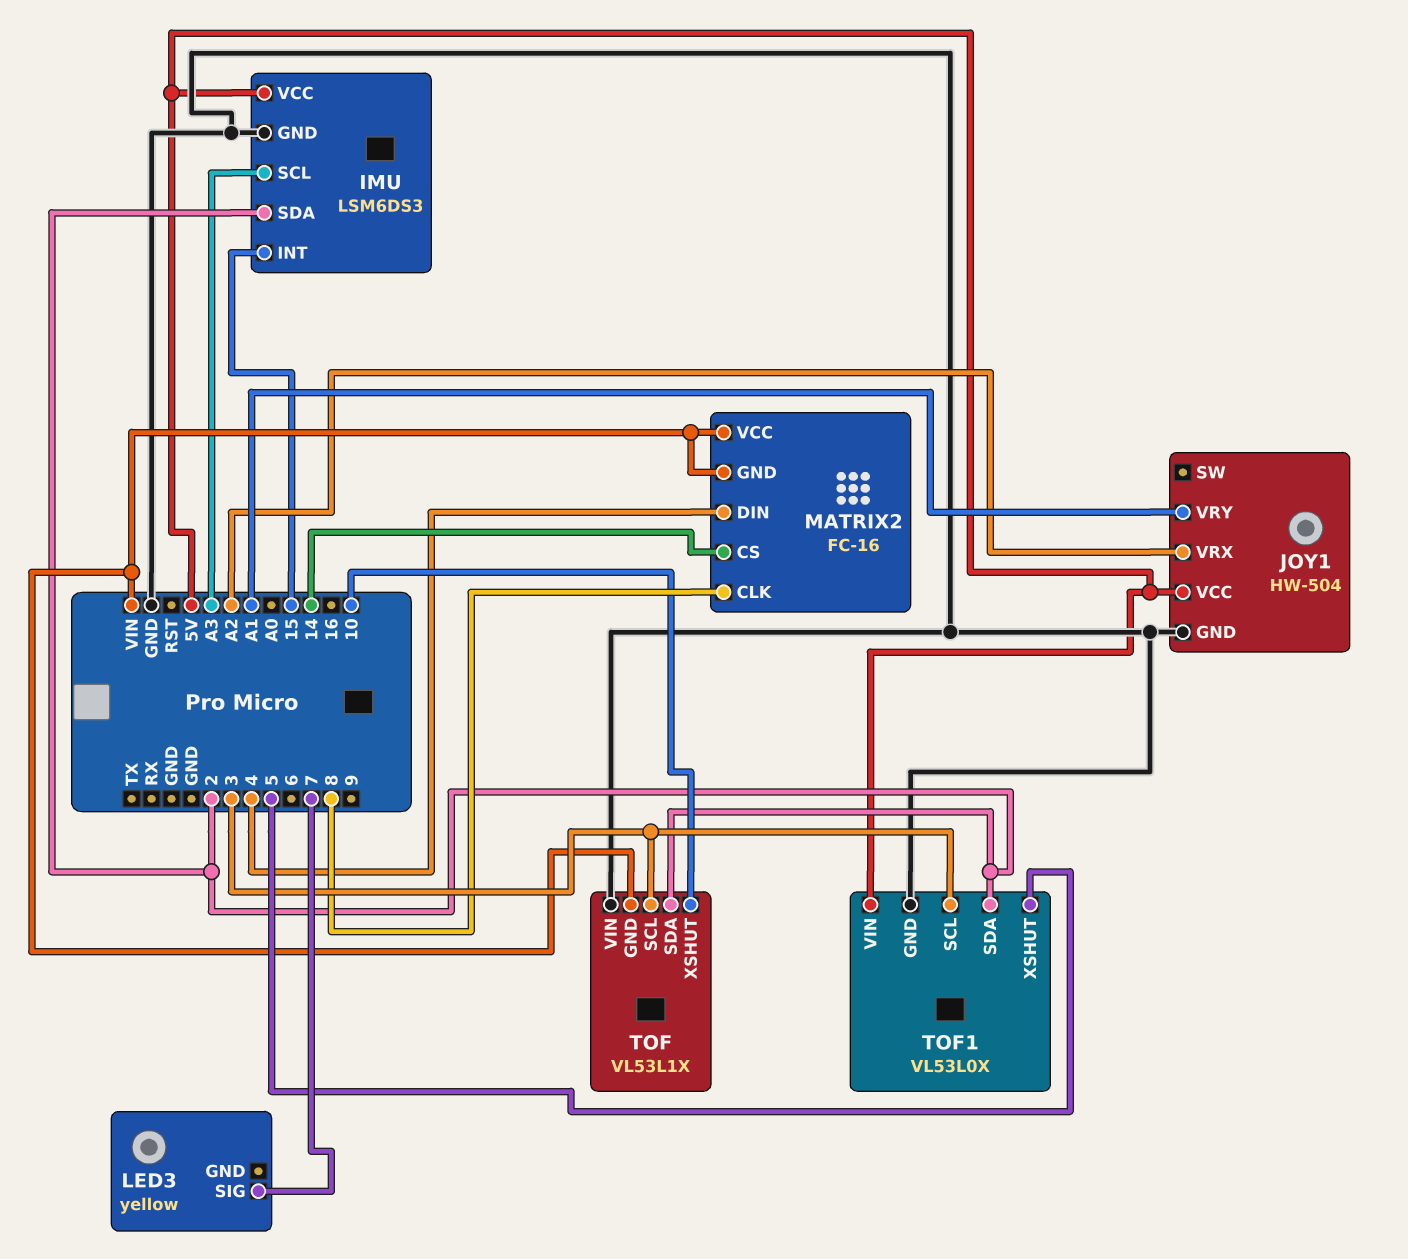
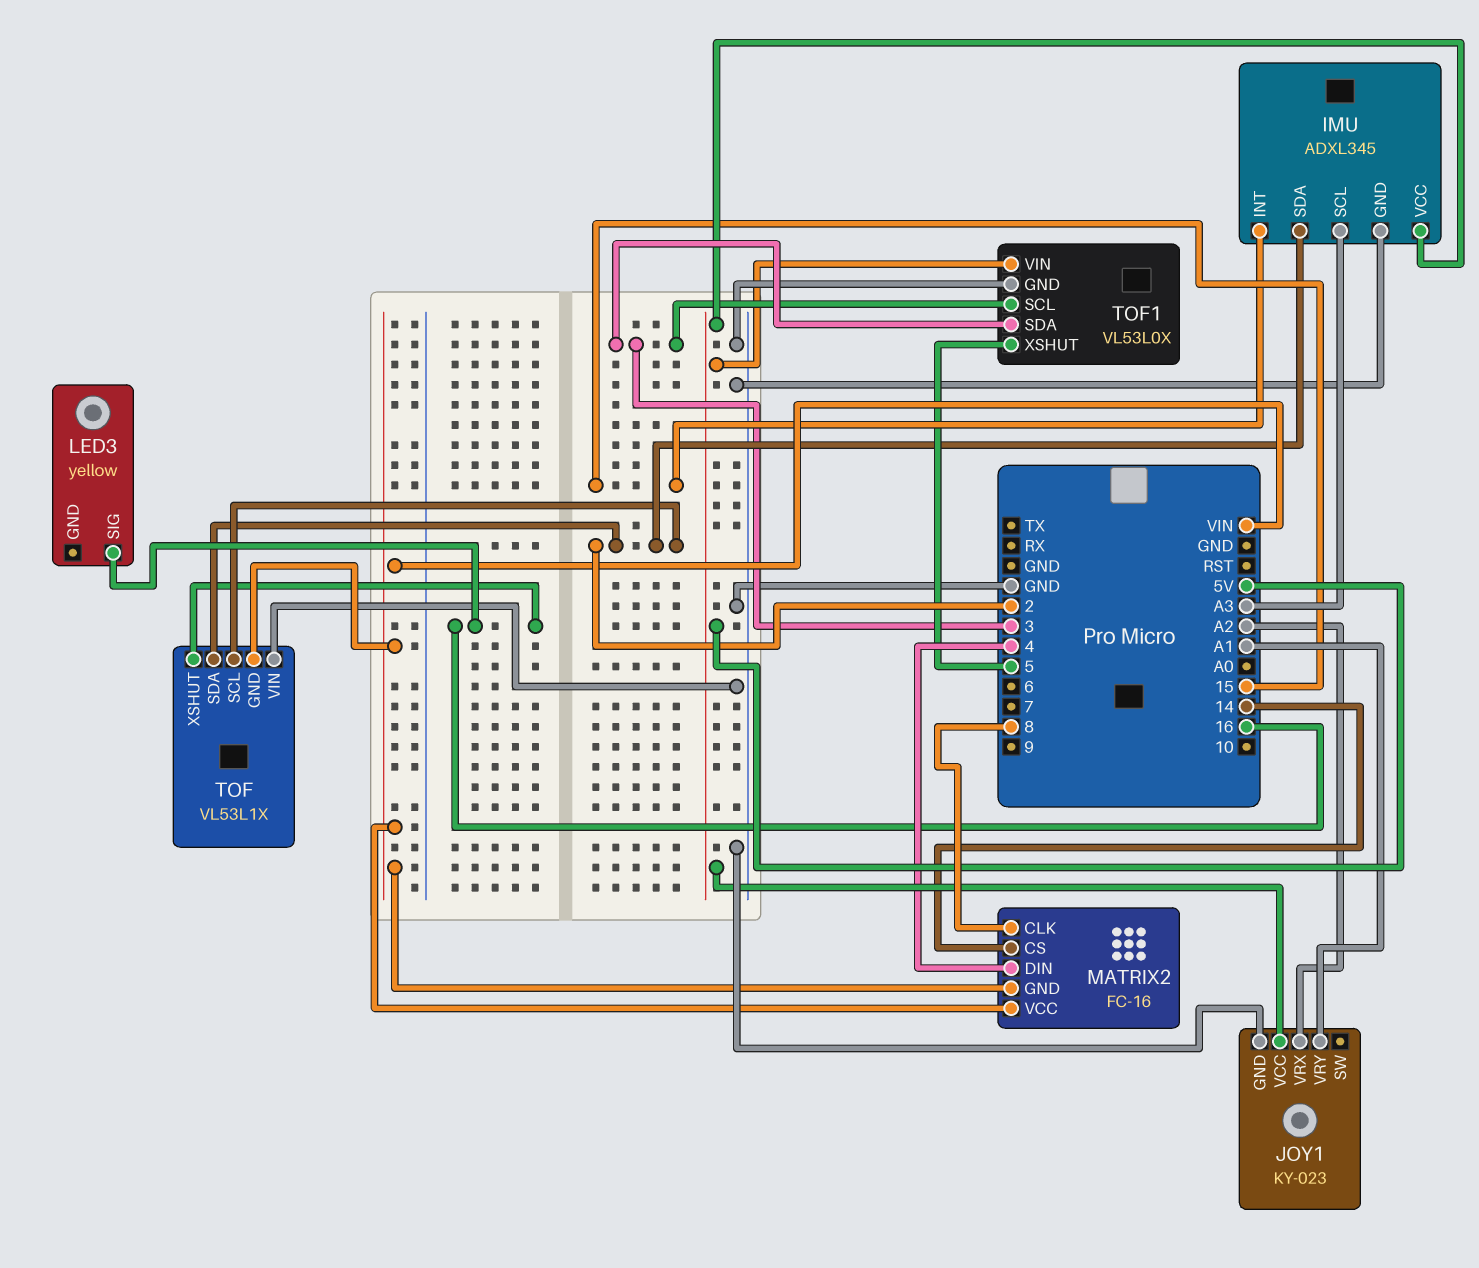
IMU: LSM6DS3 -> ADXL345
JOY1: HW-504 -> KY-023
LED3 pin SIG: 7 -> 16
TOF pin SCL: 3 -> 2
TOF pin XSHUT: 10 -> 16
TOF1 pin SDA: 2 -> 3

